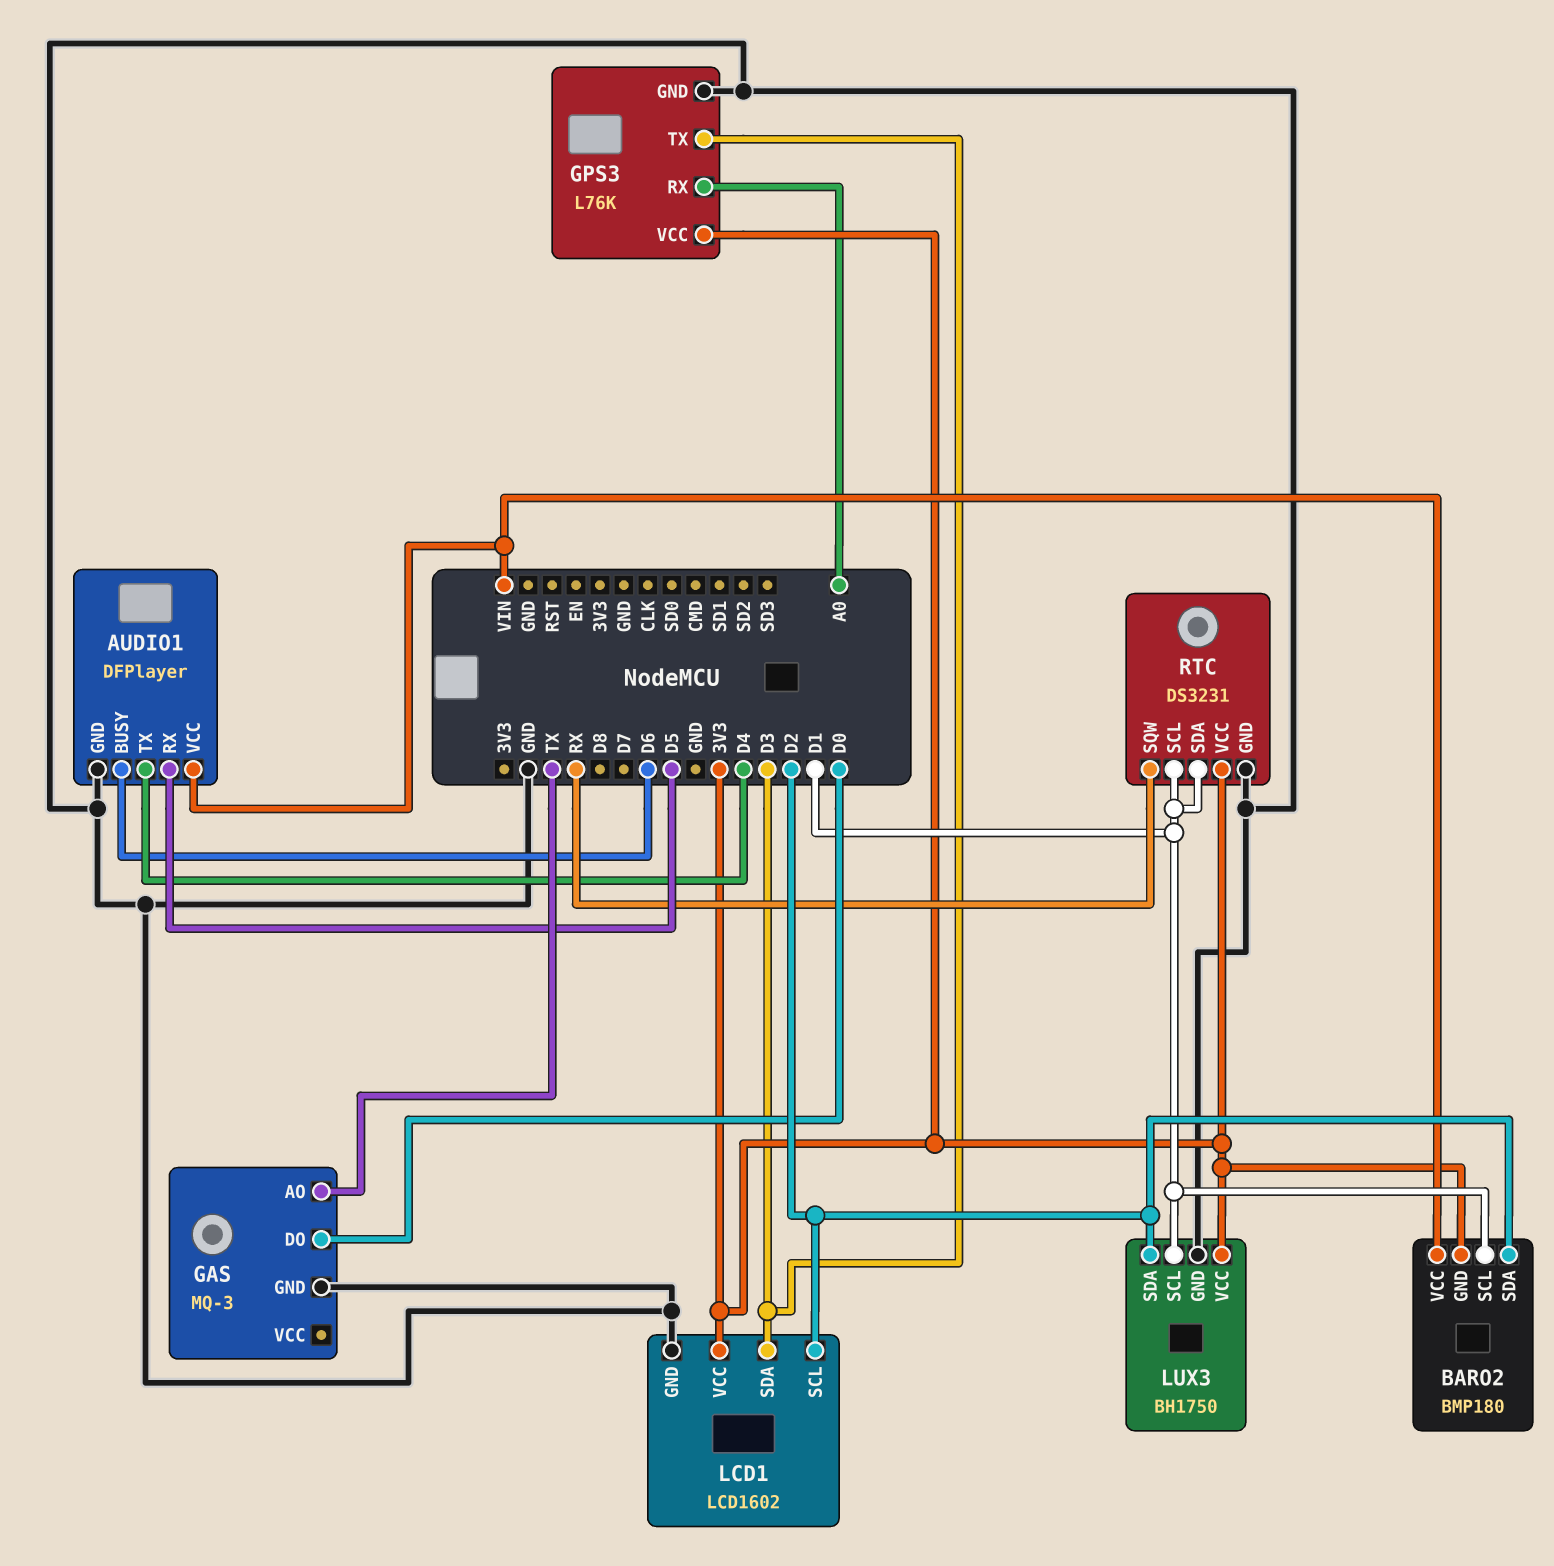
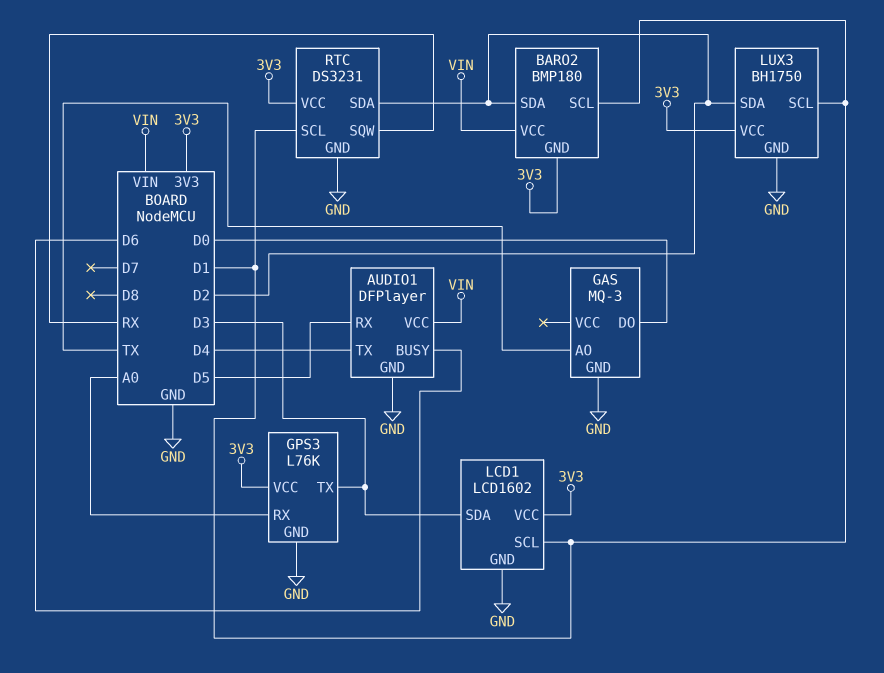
LCD1 pin SCL: D2 -> D1
RTC pin SDA: D1 -> D2

